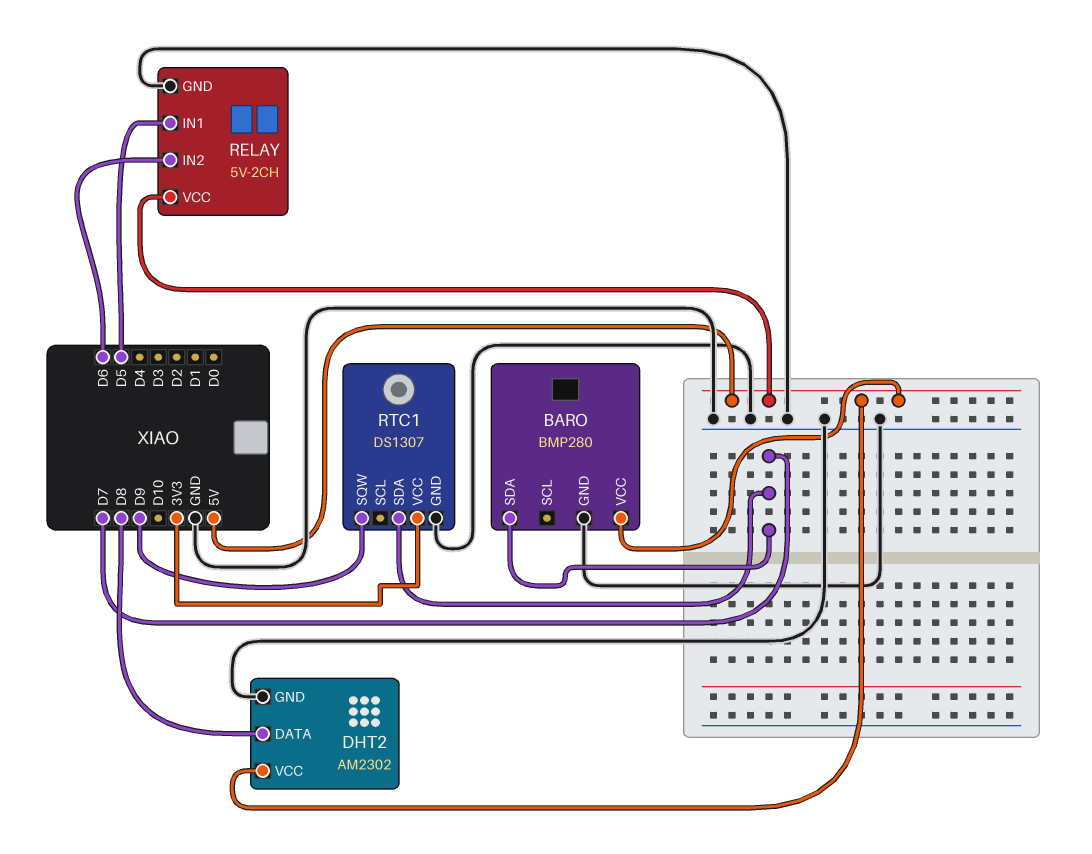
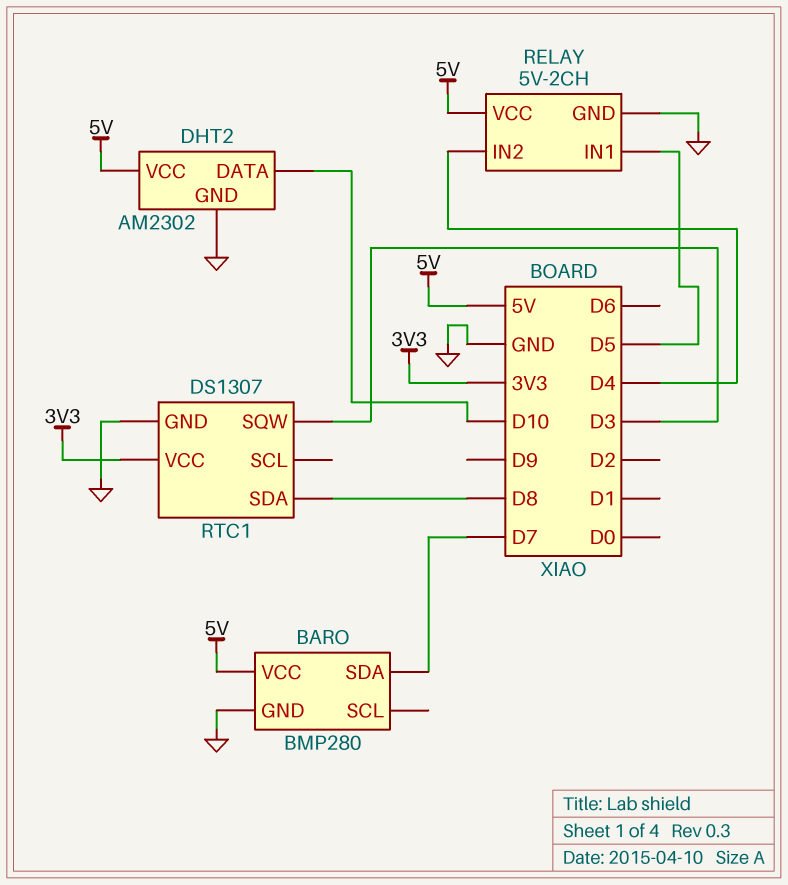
DHT2 pin DATA: D8 -> D10
RELAY pin IN2: D6 -> D4
RTC1 pin SDA: D7 -> D8
RTC1 pin SQW: D9 -> D3

